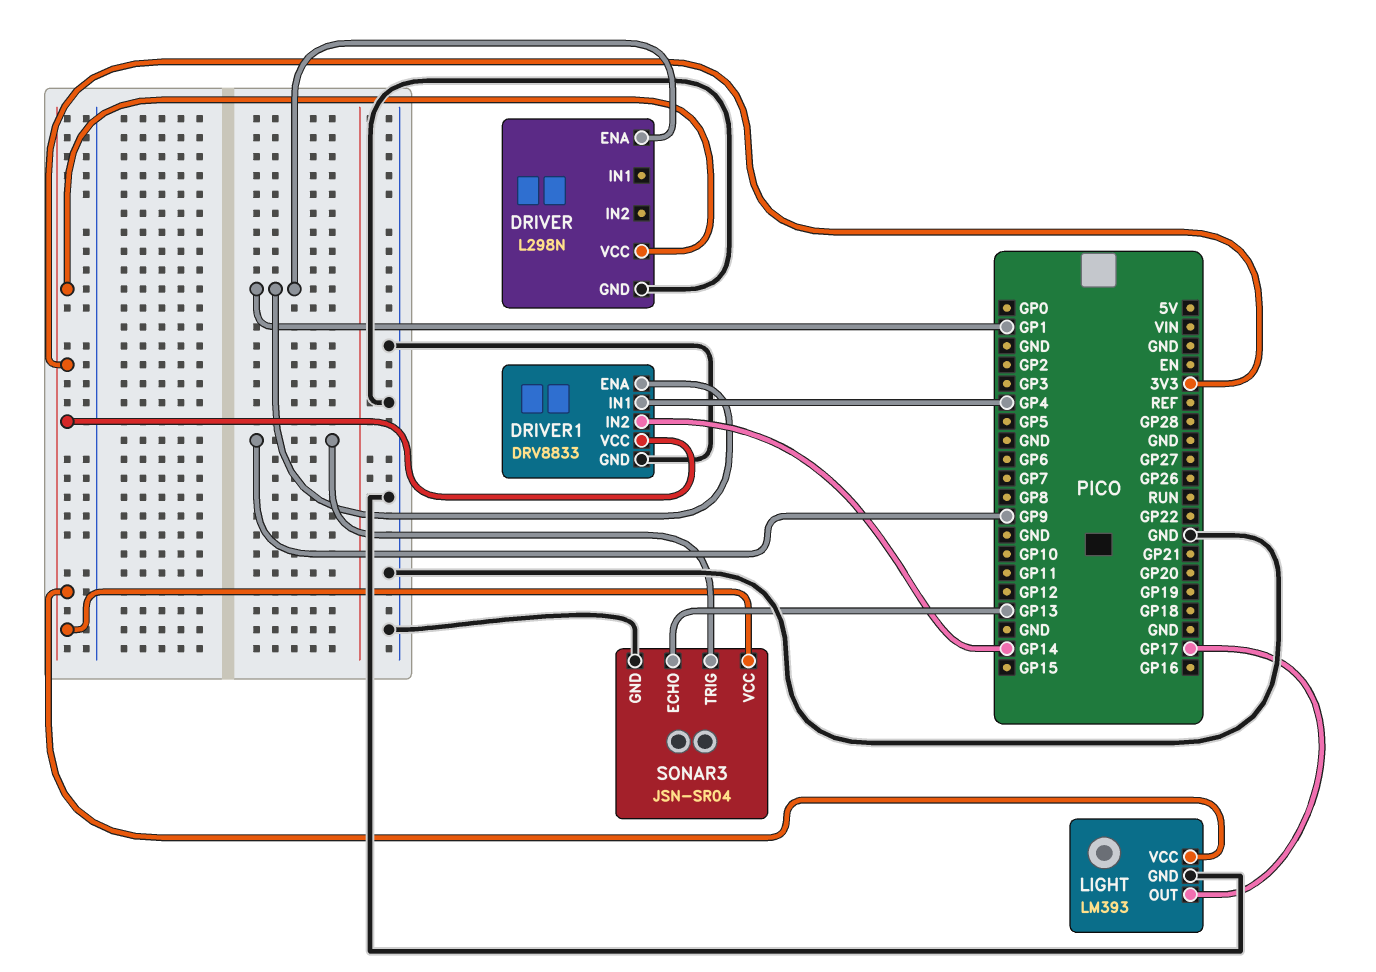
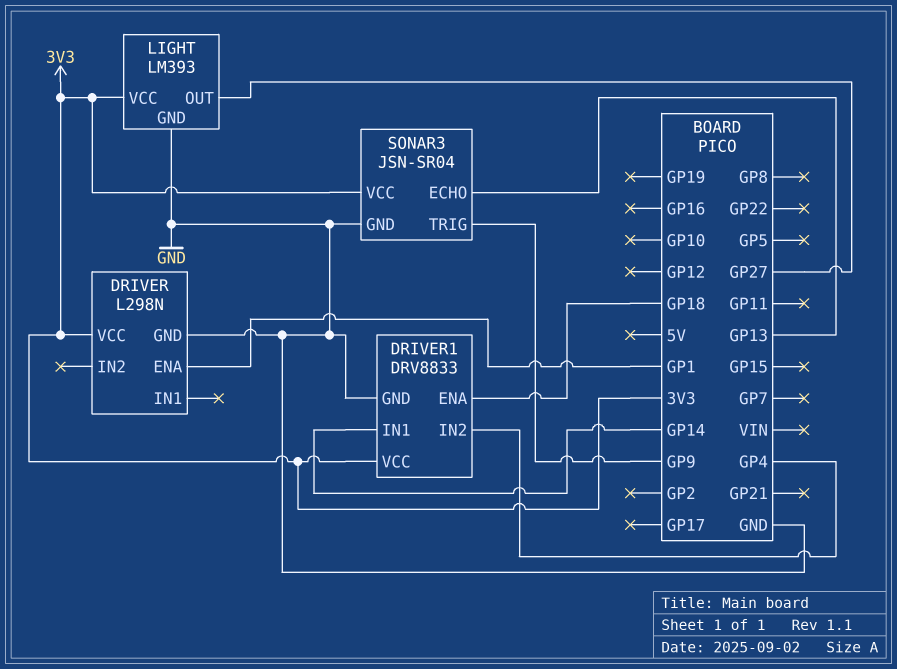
DRIVER1 pin ENA: GP1 -> GP18
DRIVER1 pin IN1: GP4 -> GP14
DRIVER1 pin IN2: GP14 -> GP4
LIGHT pin OUT: GP17 -> GP27

